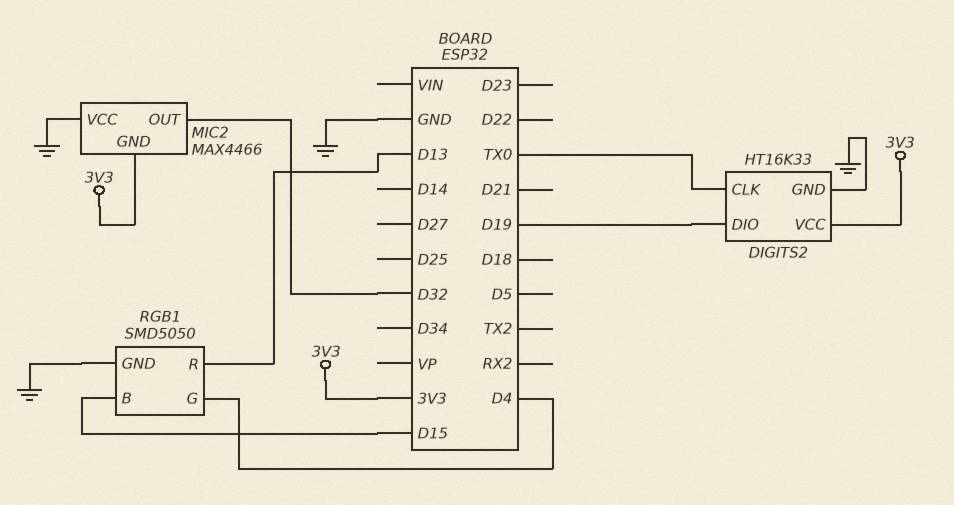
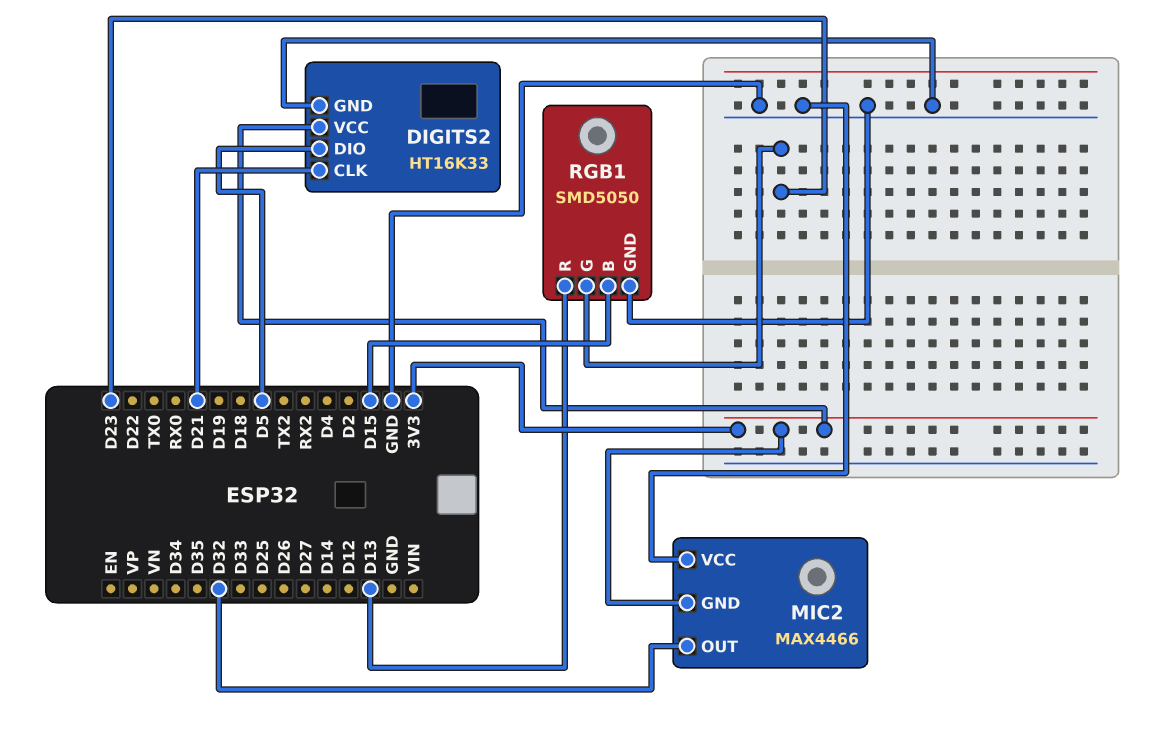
DIGITS2 pin CLK: TX0 -> D21
DIGITS2 pin DIO: D19 -> D5
RGB1 pin G: D4 -> D23

